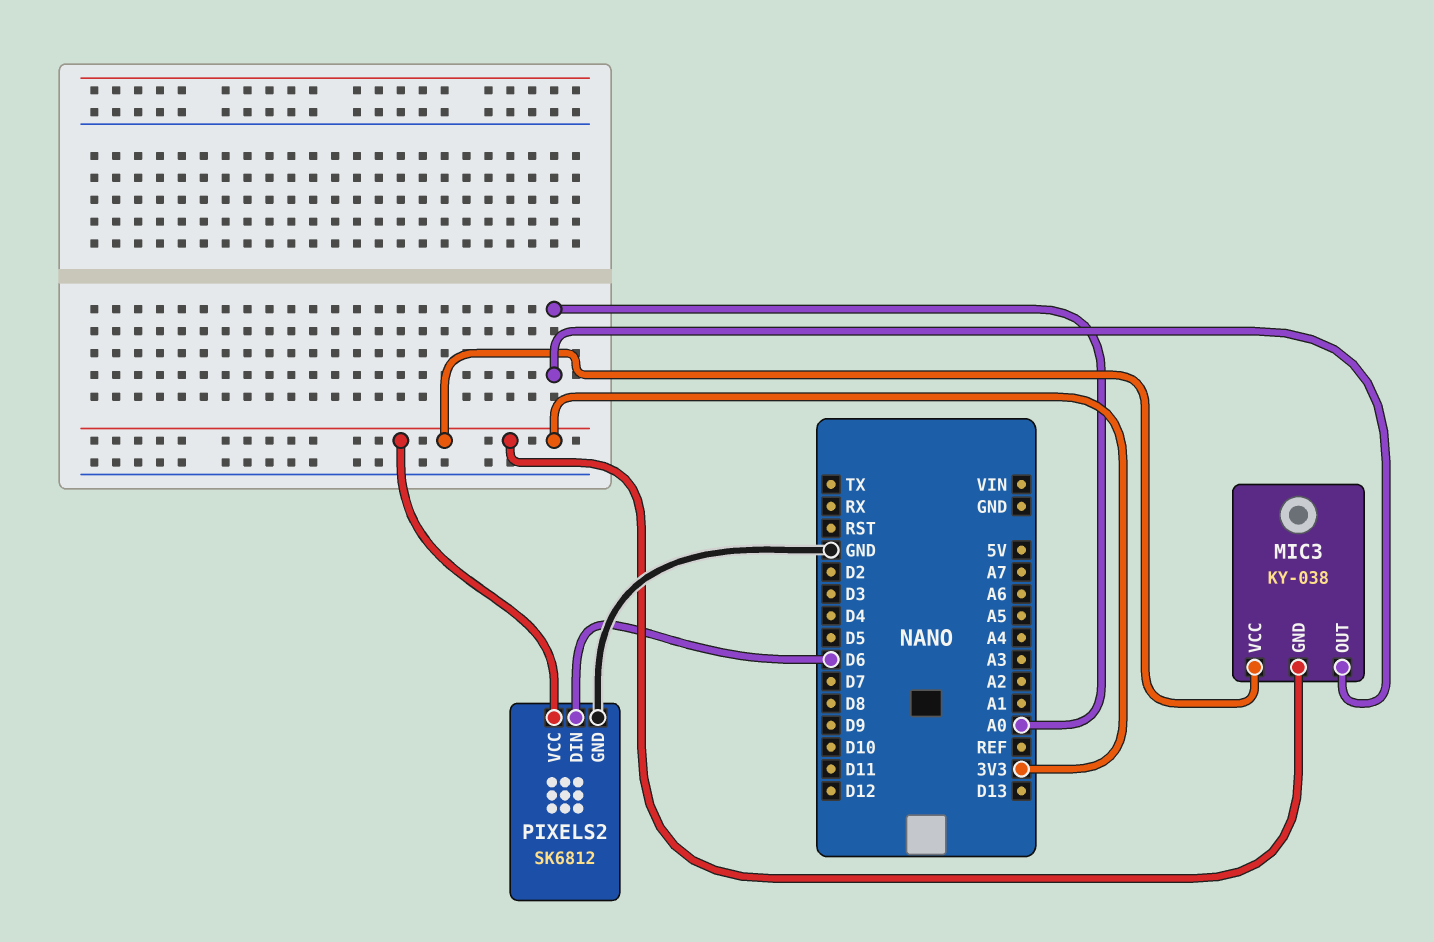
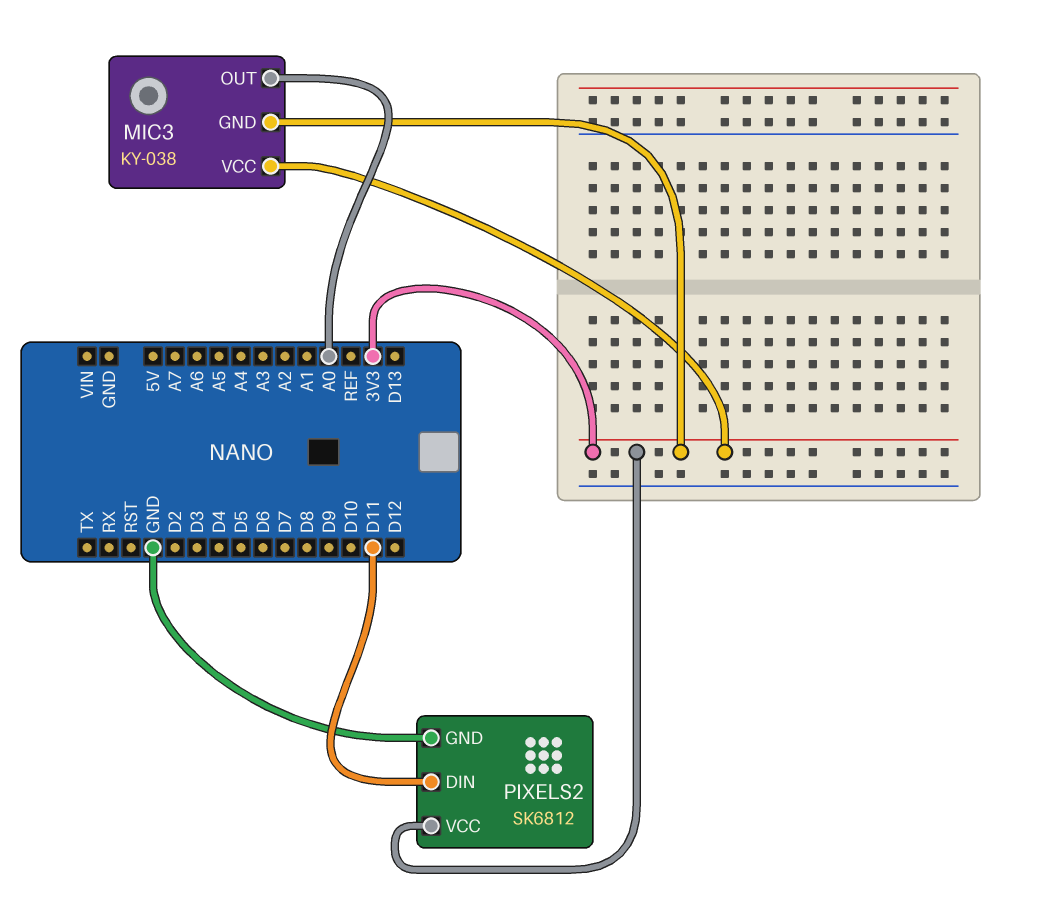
PIXELS2 pin DIN: D6 -> D11

